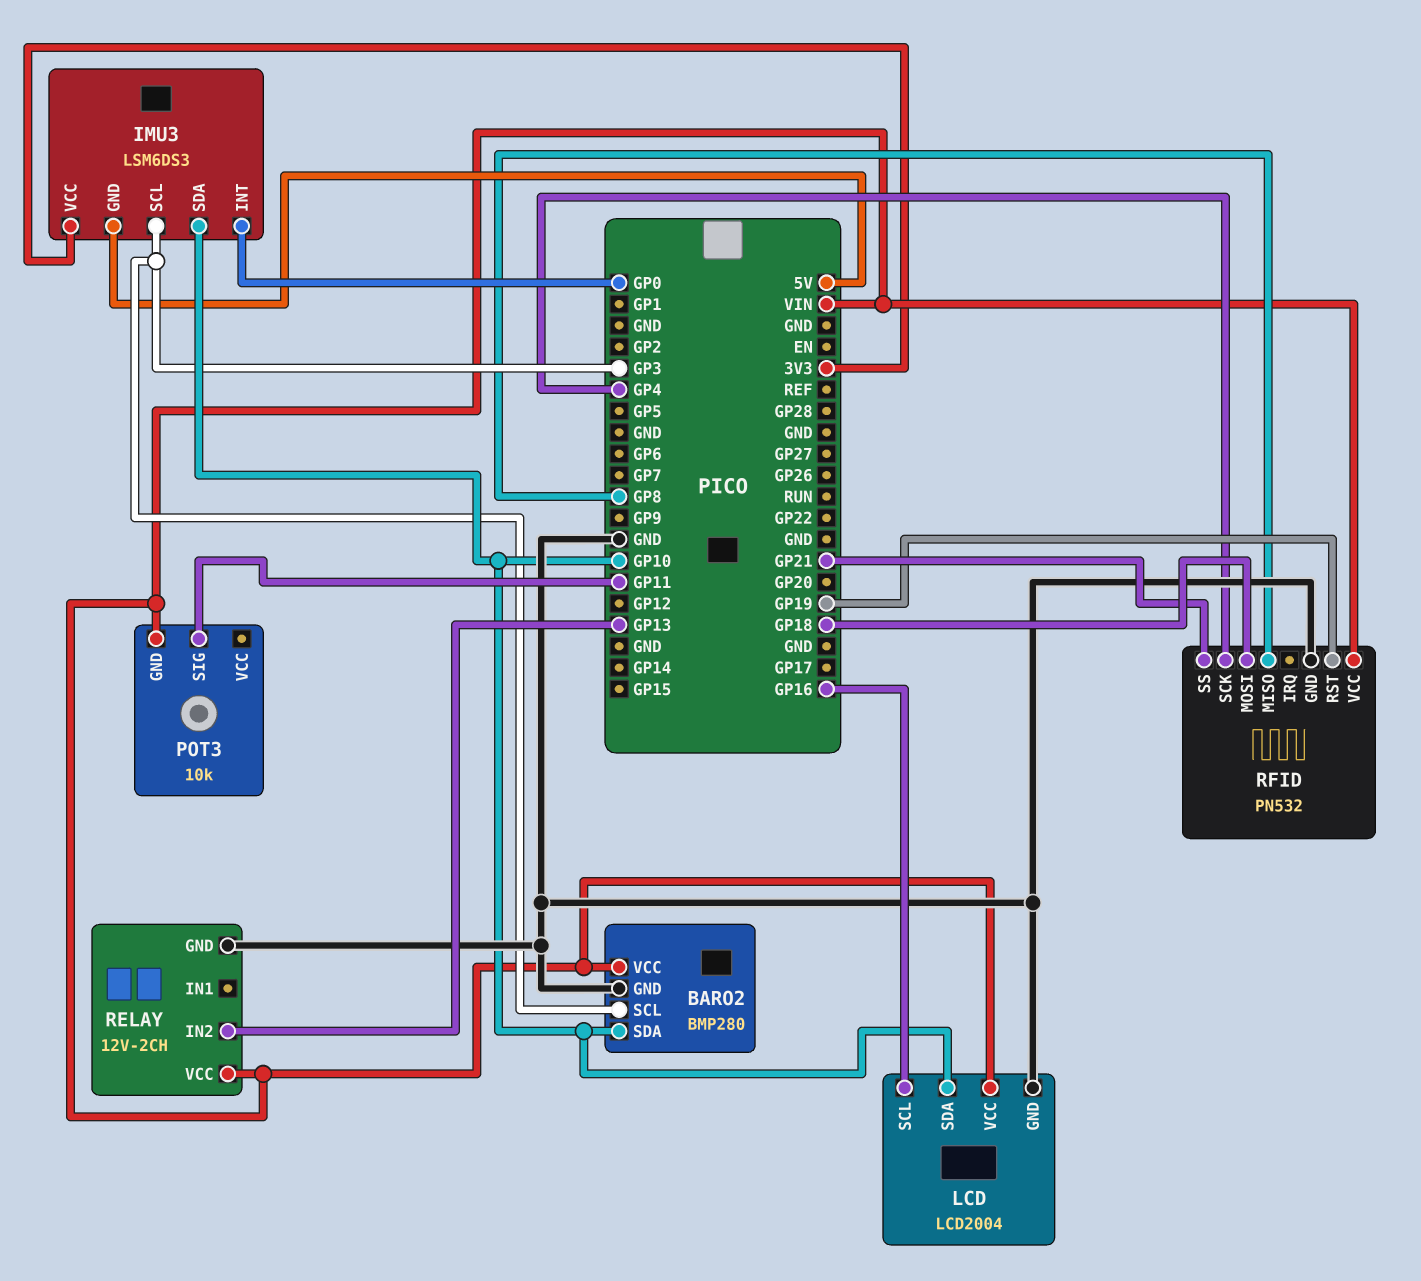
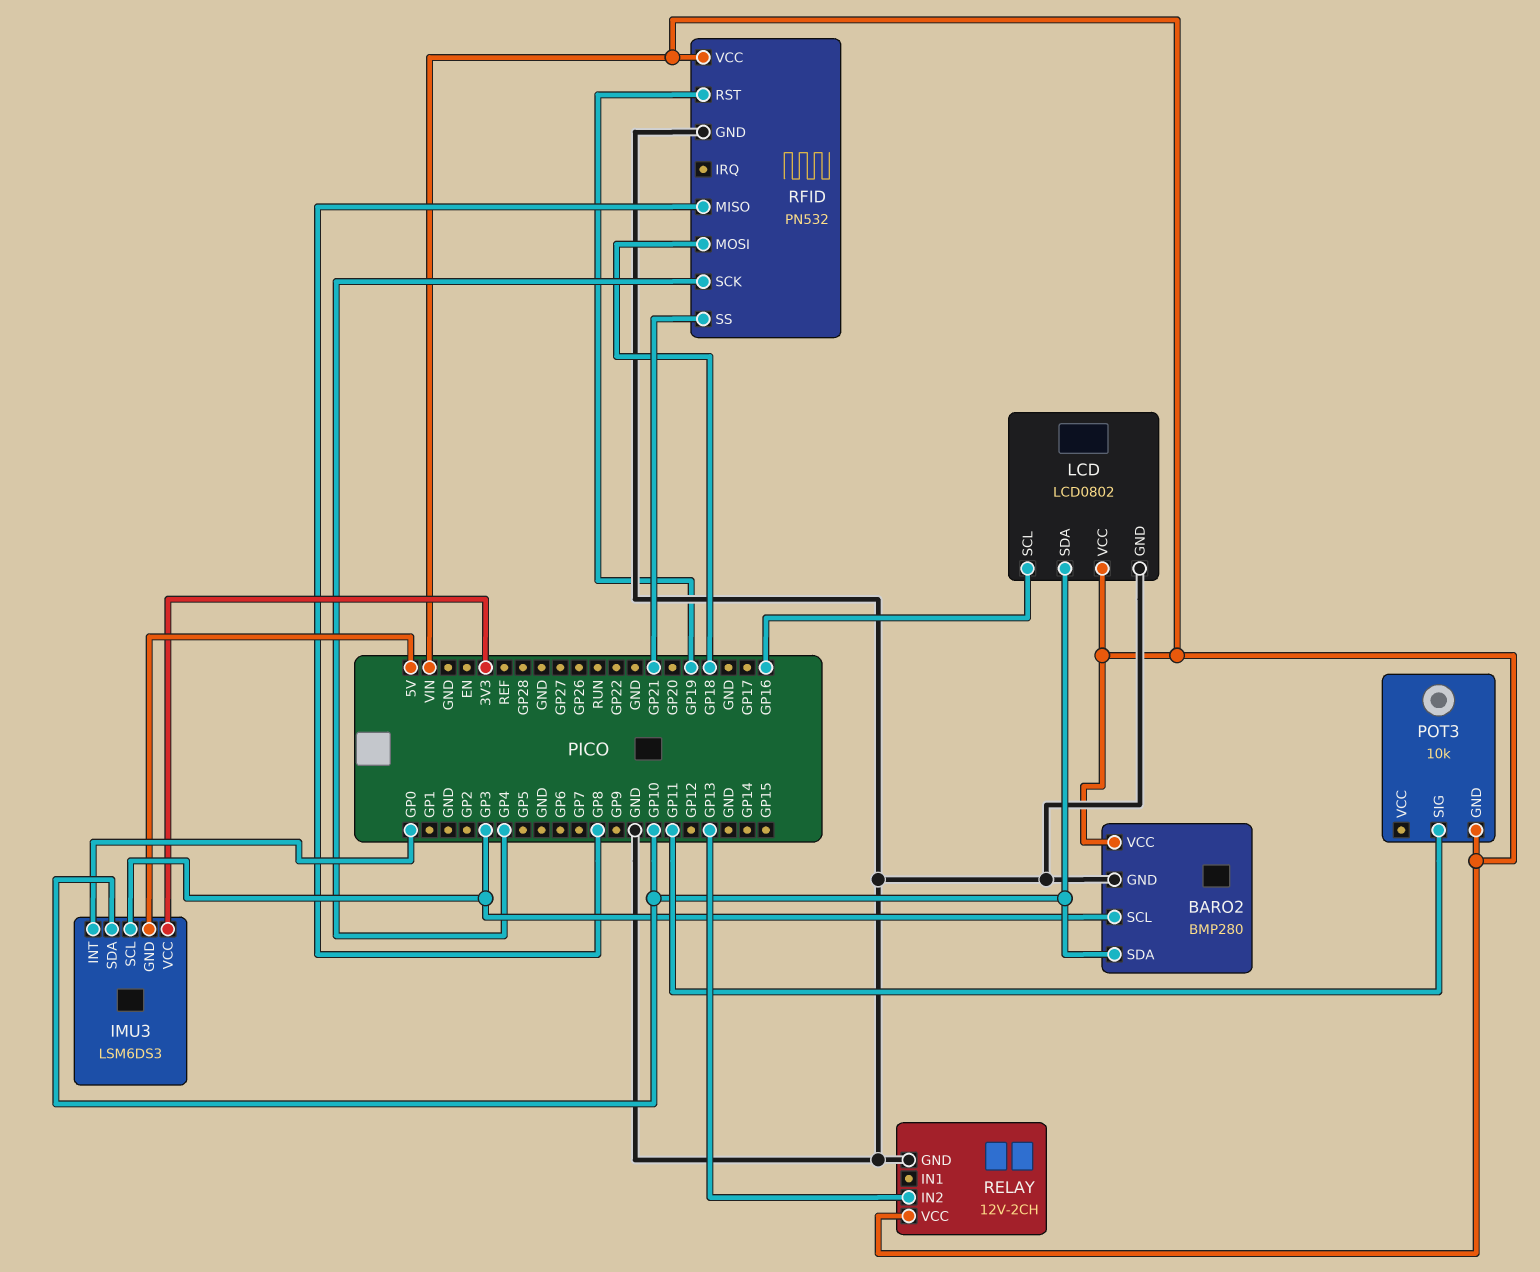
LCD: LCD2004 -> LCD0802

